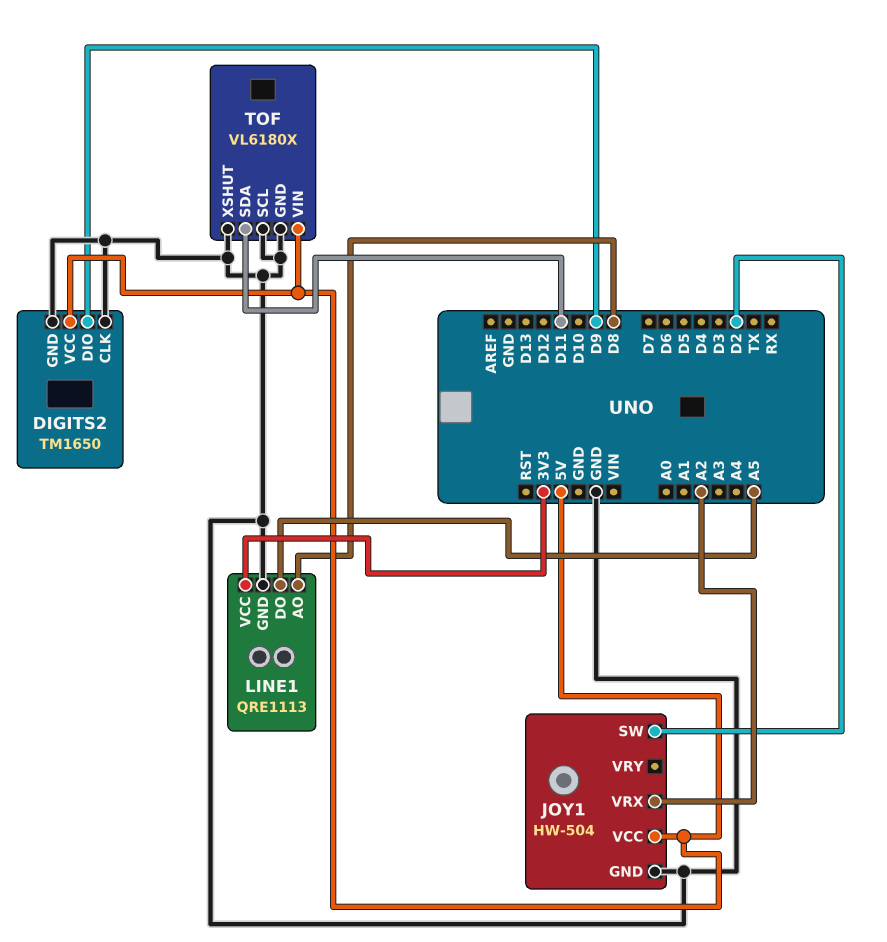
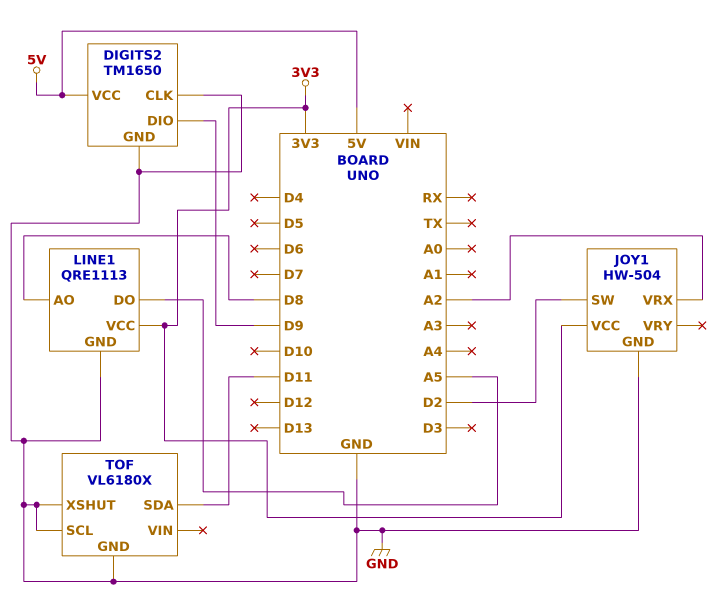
JOY1 pin VCC: 5V -> 3V3
TOF pin VIN: 5V -> none

